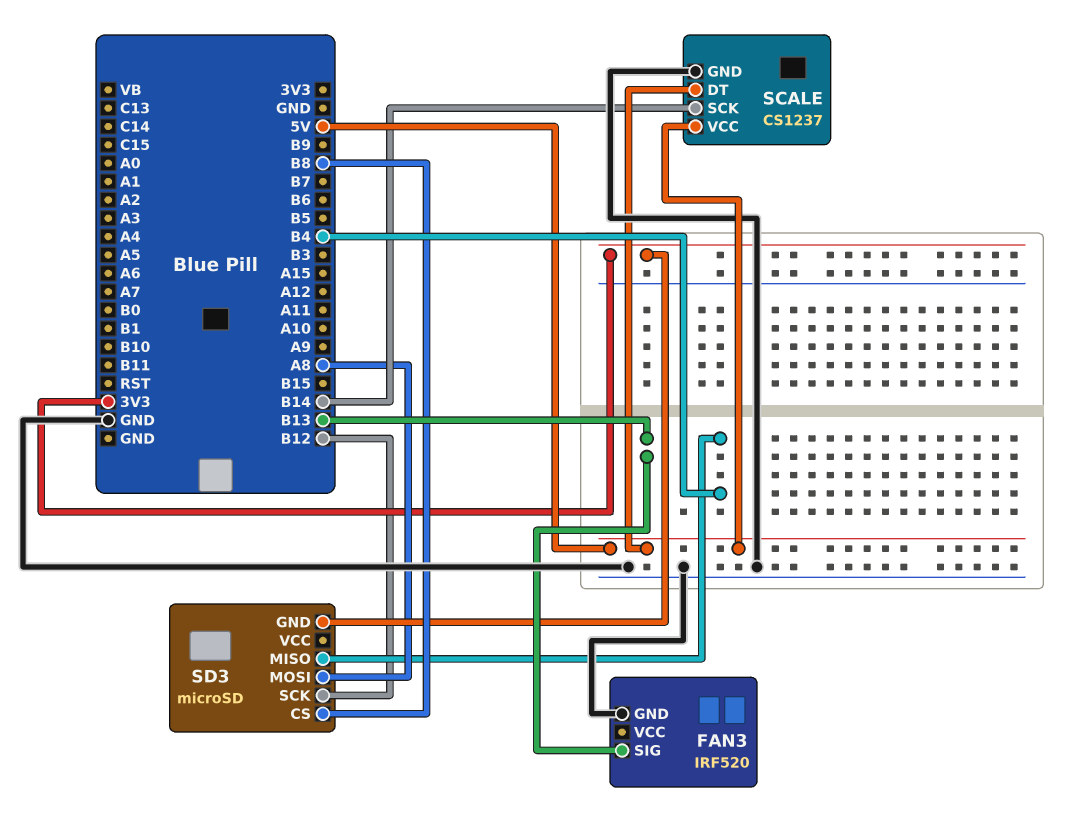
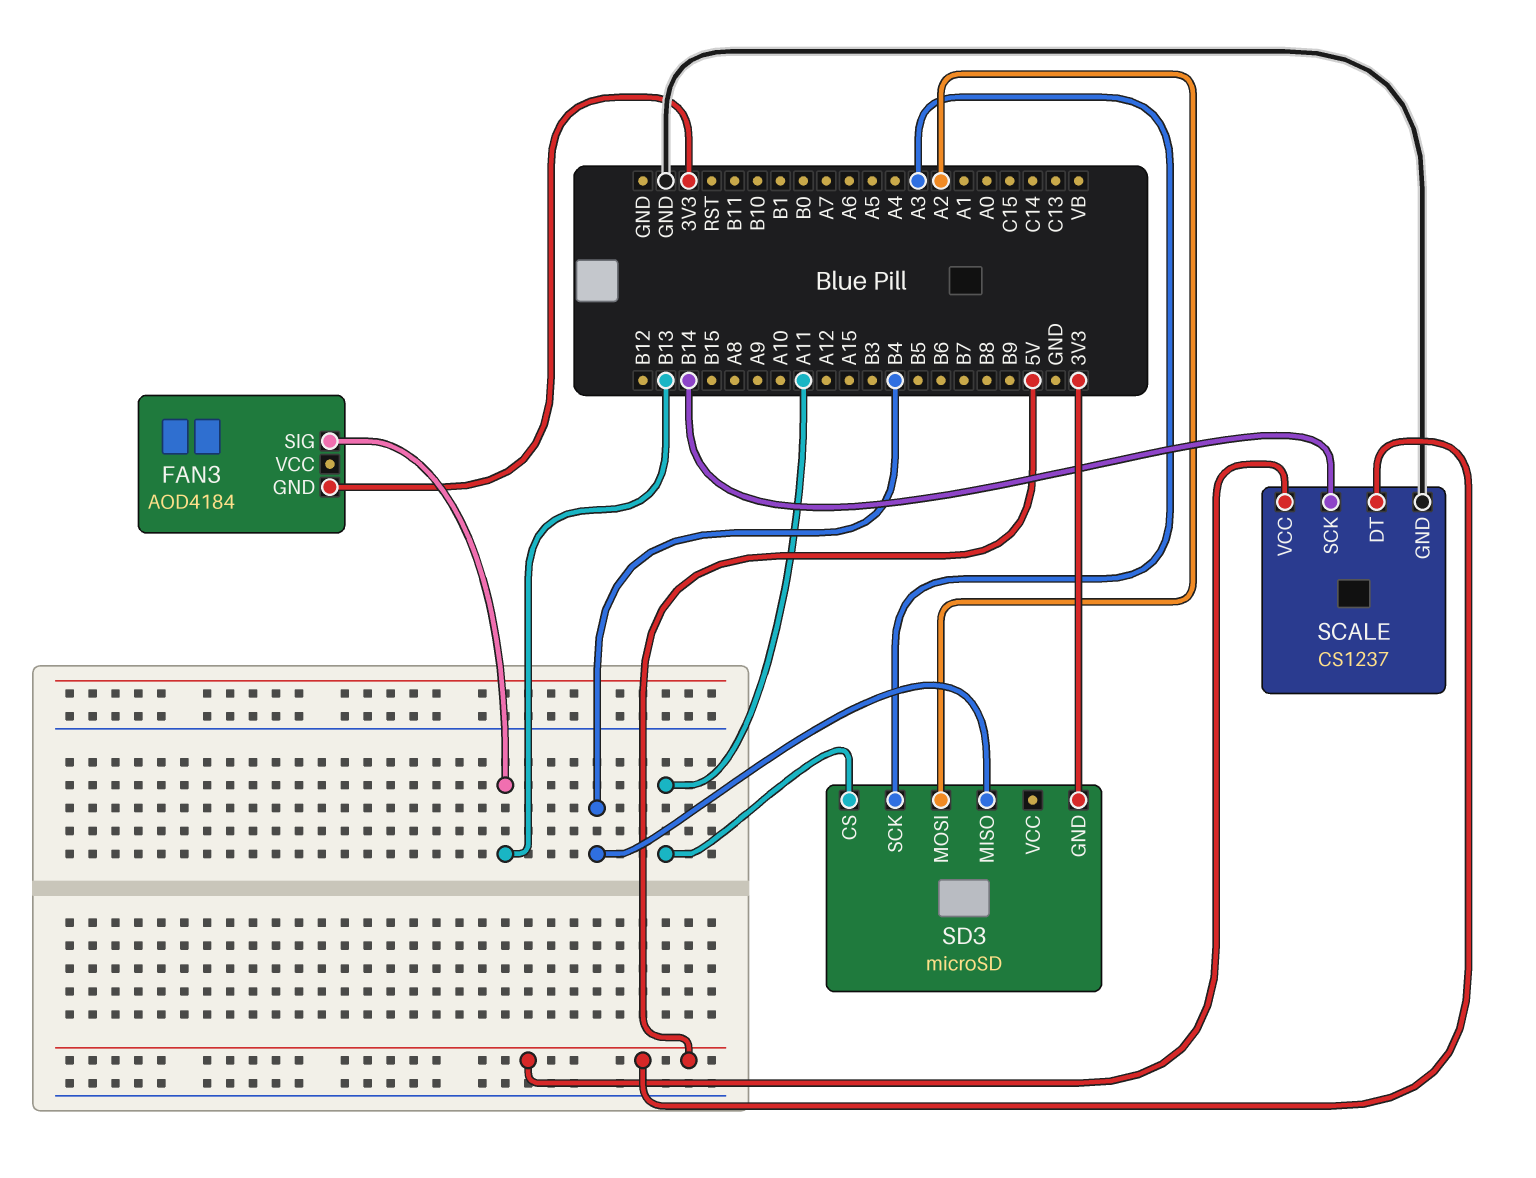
FAN3: IRF520 -> AOD4184
FAN3 pin GND: GND -> 3V3
SD3 pin CS: B8 -> A11
SD3 pin MOSI: A8 -> A2
SD3 pin SCK: B12 -> A3

